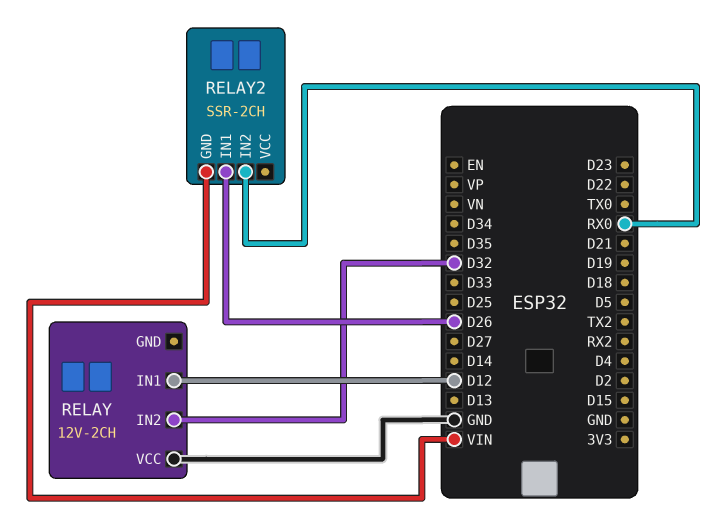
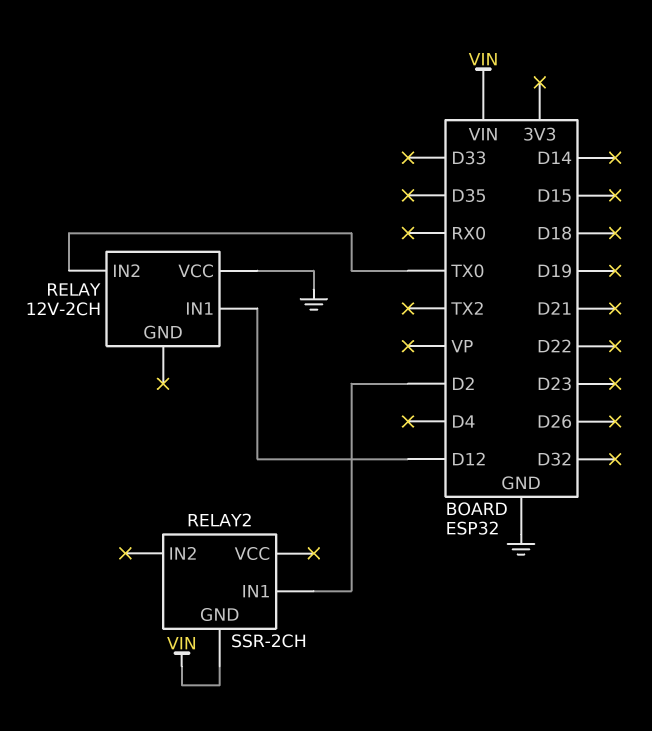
RELAY pin IN2: D32 -> TX0
RELAY2 pin IN1: D26 -> D2
RELAY2 pin IN2: RX0 -> none

